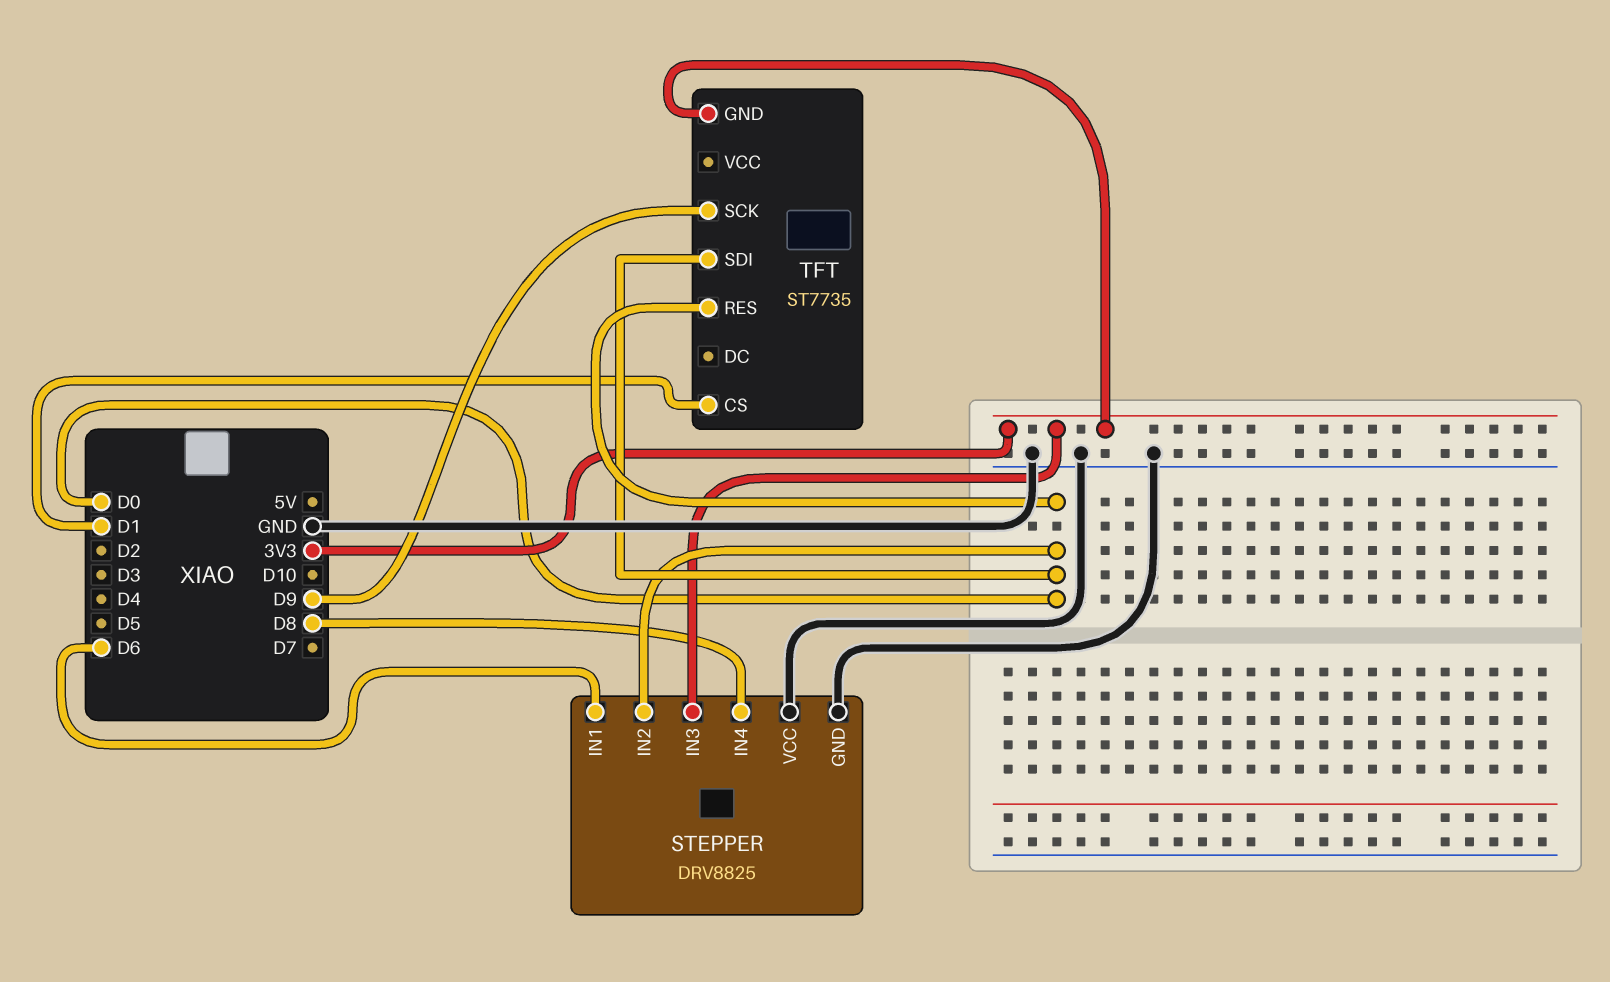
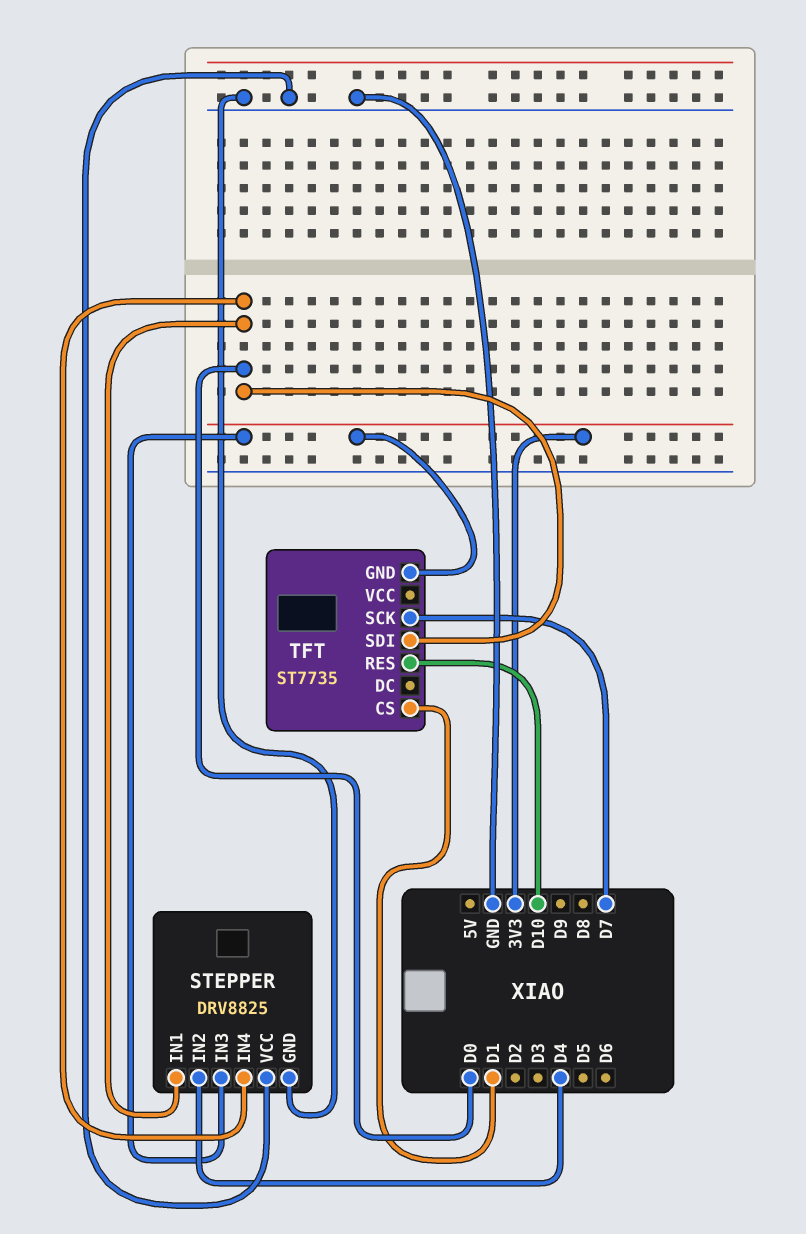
STEPPER pin IN1: D6 -> D0
STEPPER pin IN2: D0 -> D4
STEPPER pin IN4: D8 -> D0
TFT pin RES: D0 -> D10
TFT pin SCK: D9 -> D7

